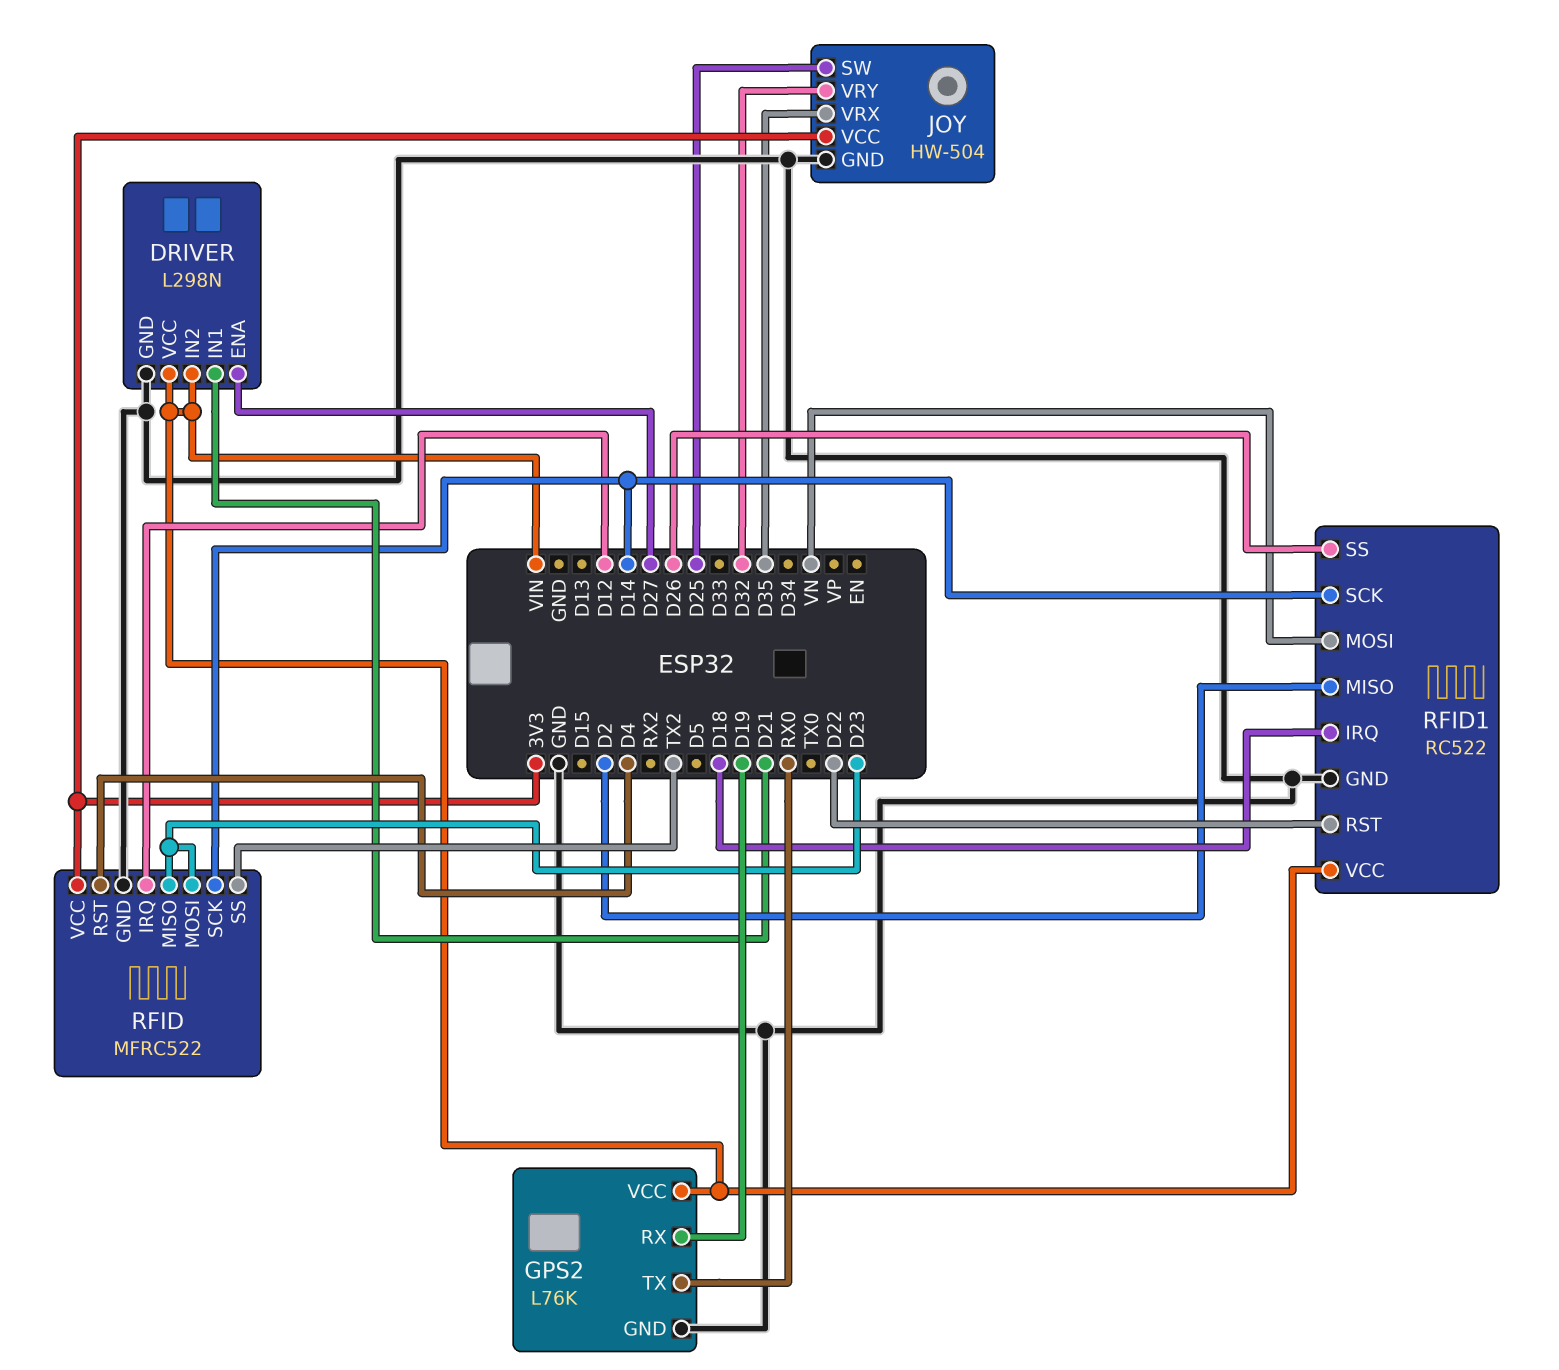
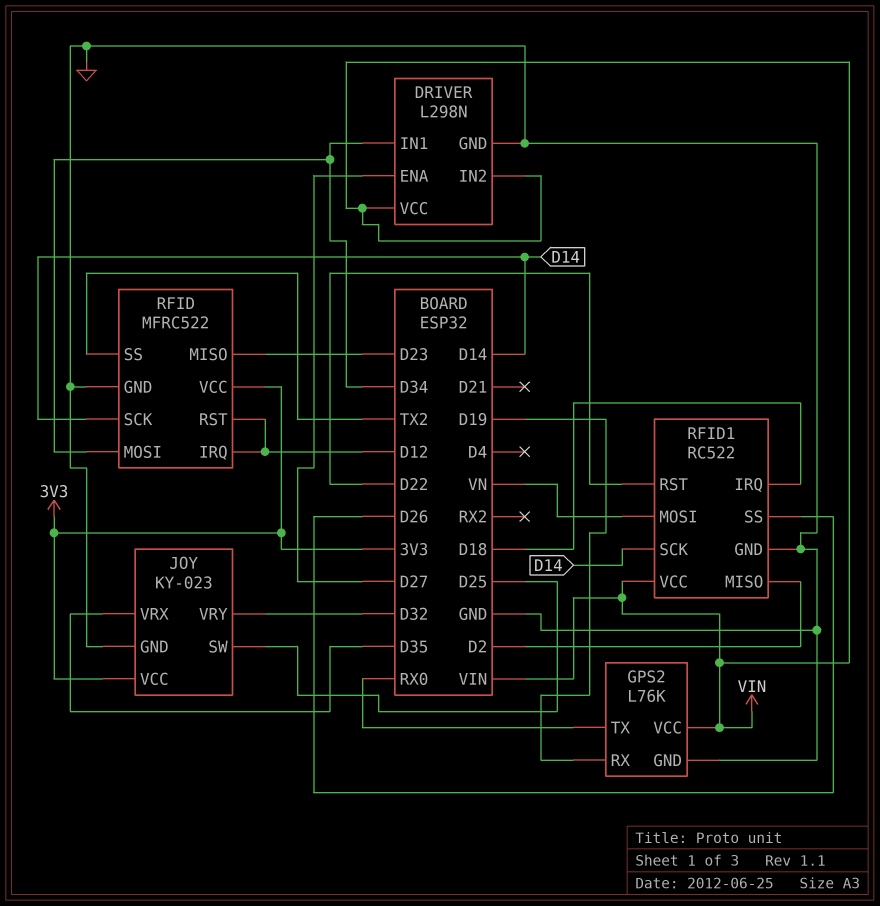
DRIVER pin IN1: D21 -> D34
JOY: HW-504 -> KY-023
RFID pin MOSI: D23 -> D34
RFID pin RST: D4 -> D12

